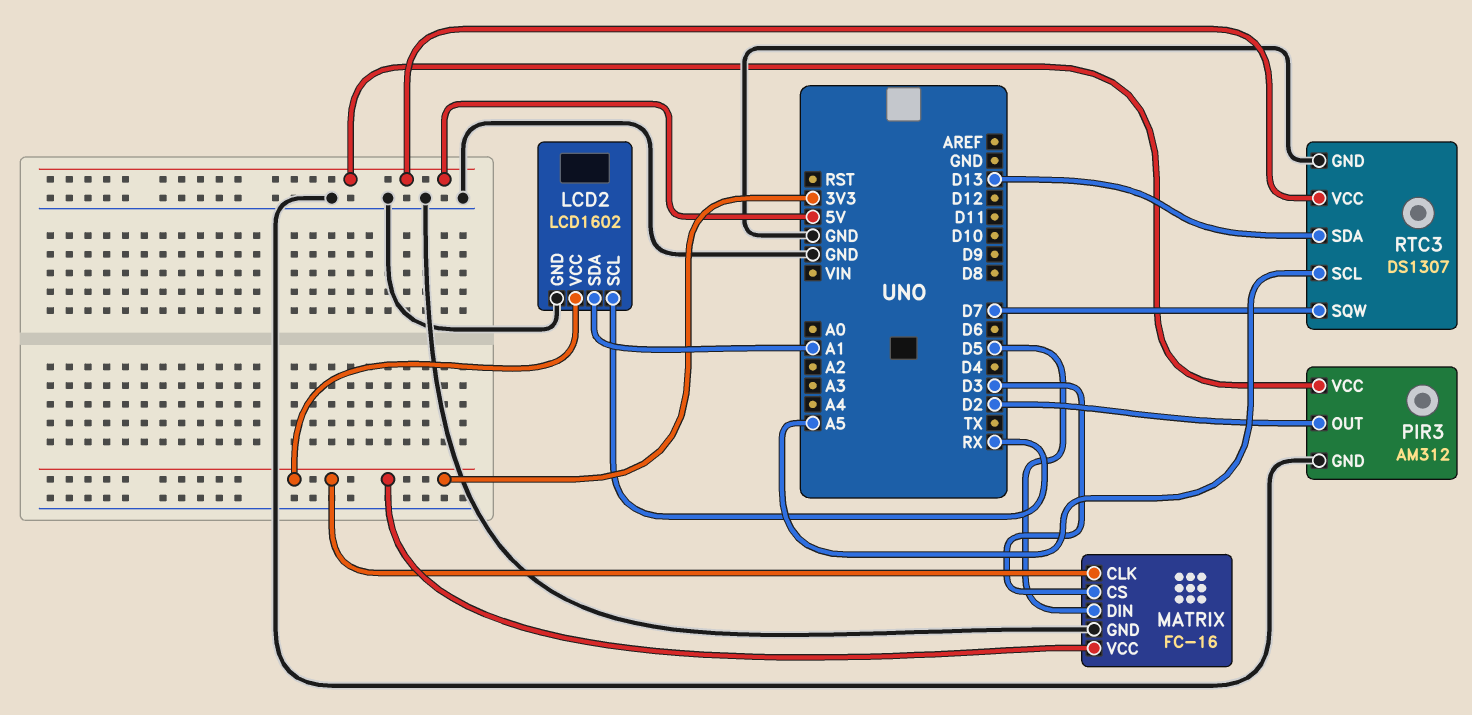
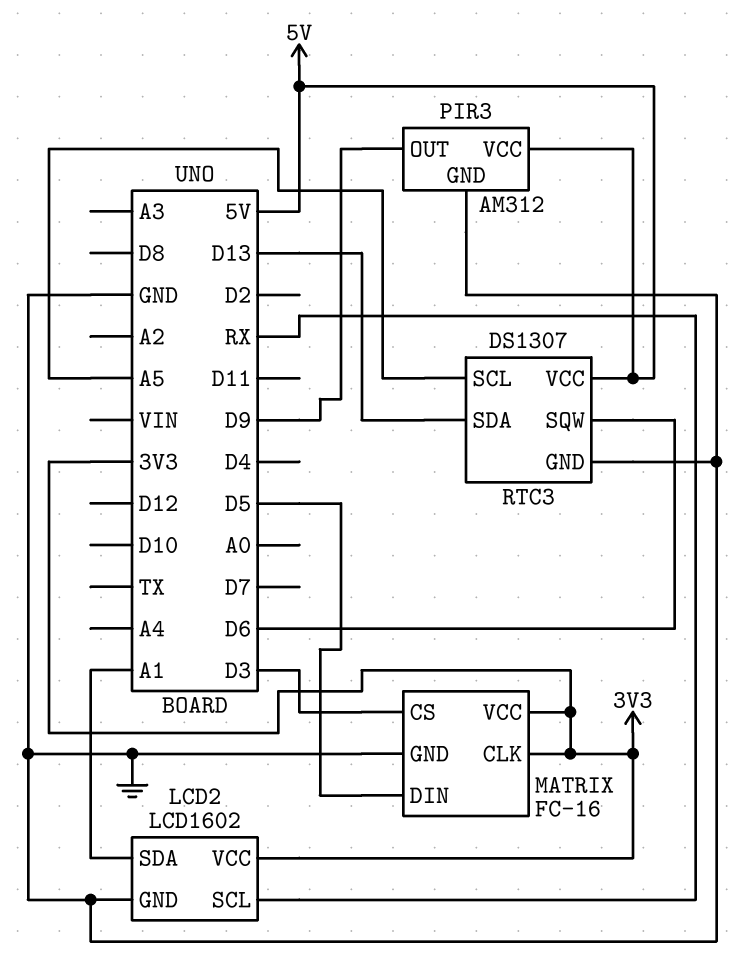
PIR3 pin OUT: D2 -> D9
RTC3 pin SQW: D7 -> D6

